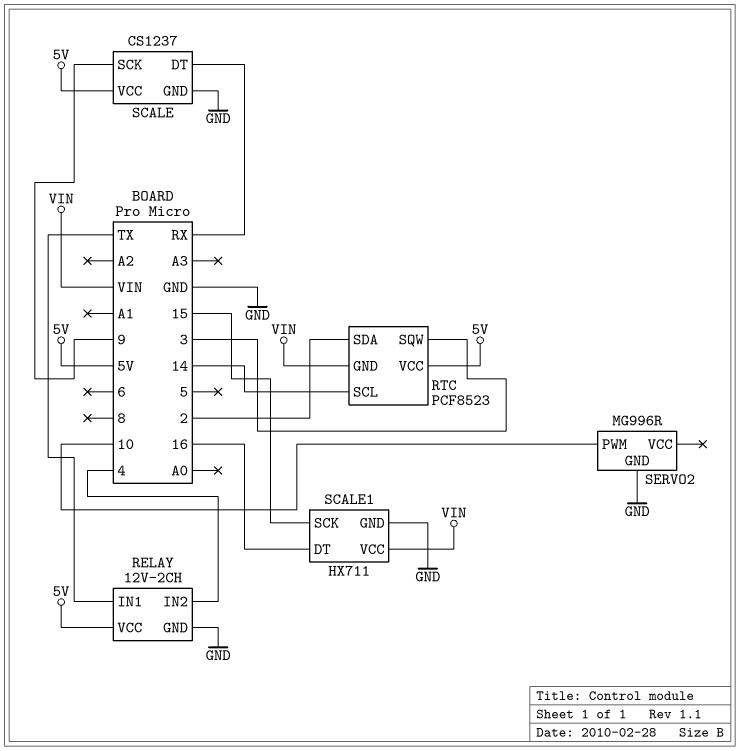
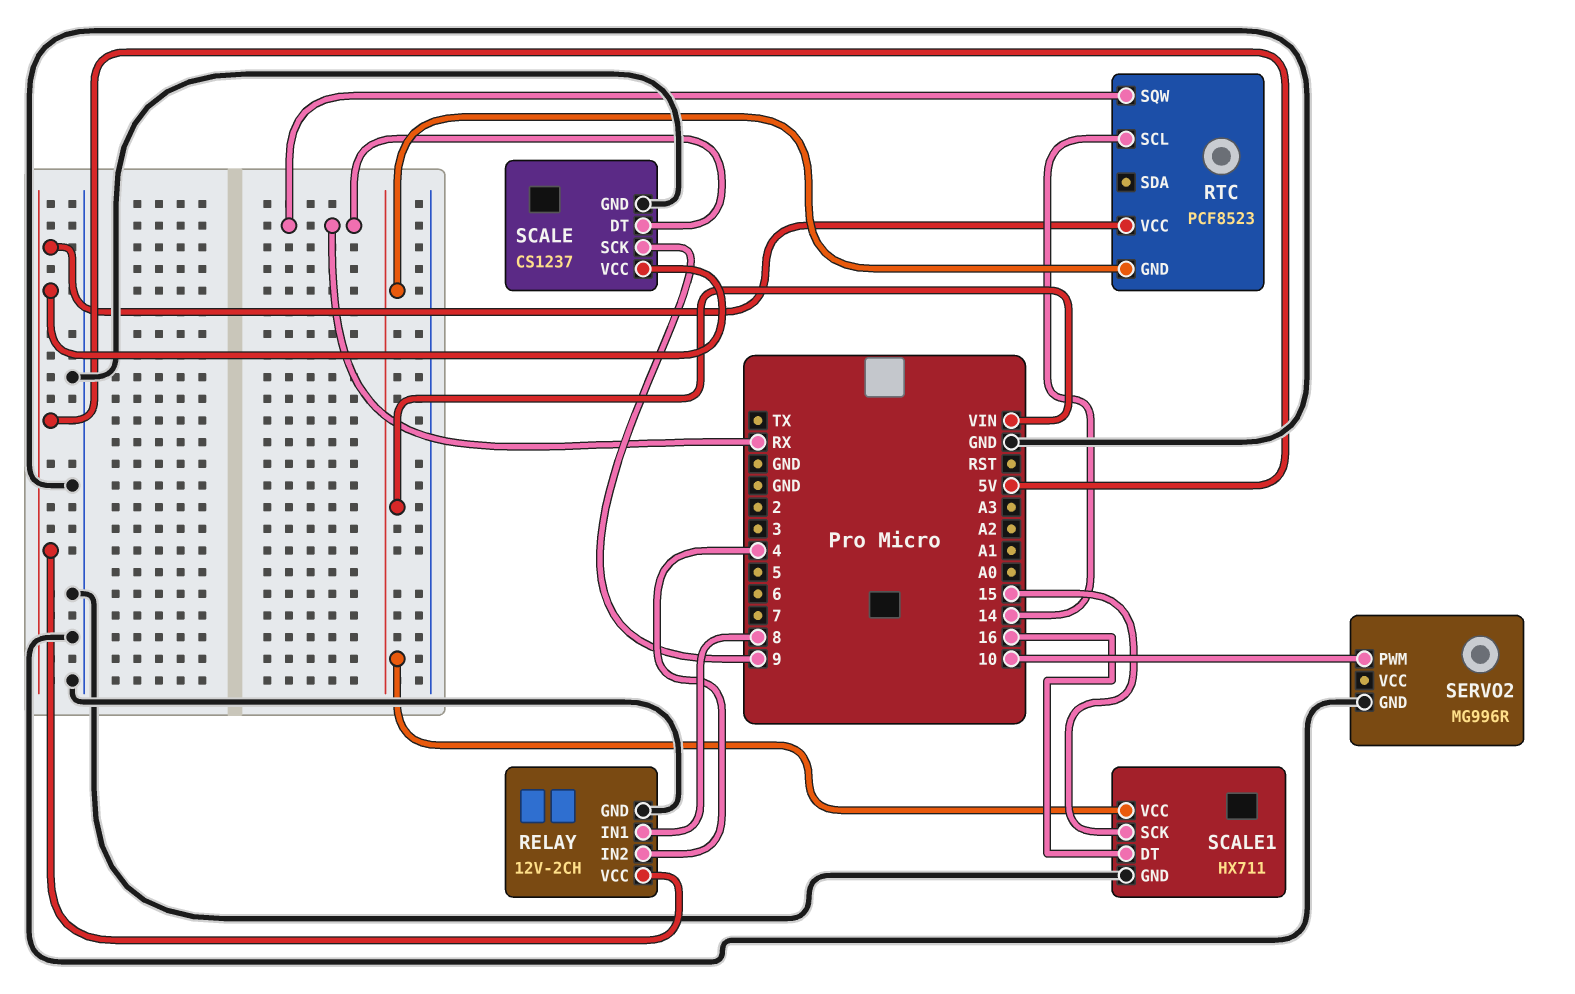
RELAY pin IN1: TX -> 8
RTC pin SDA: 2 -> none
RTC pin SQW: 3 -> RX

